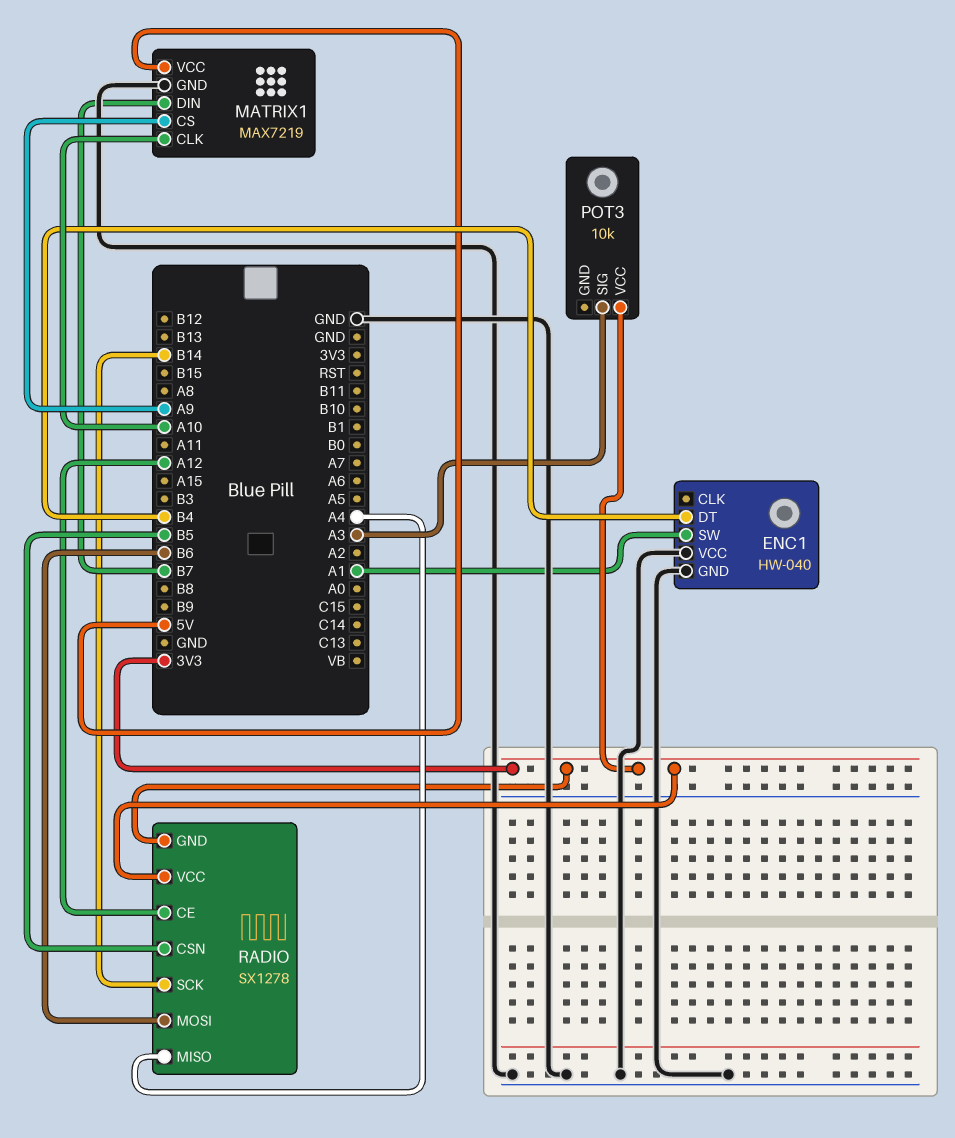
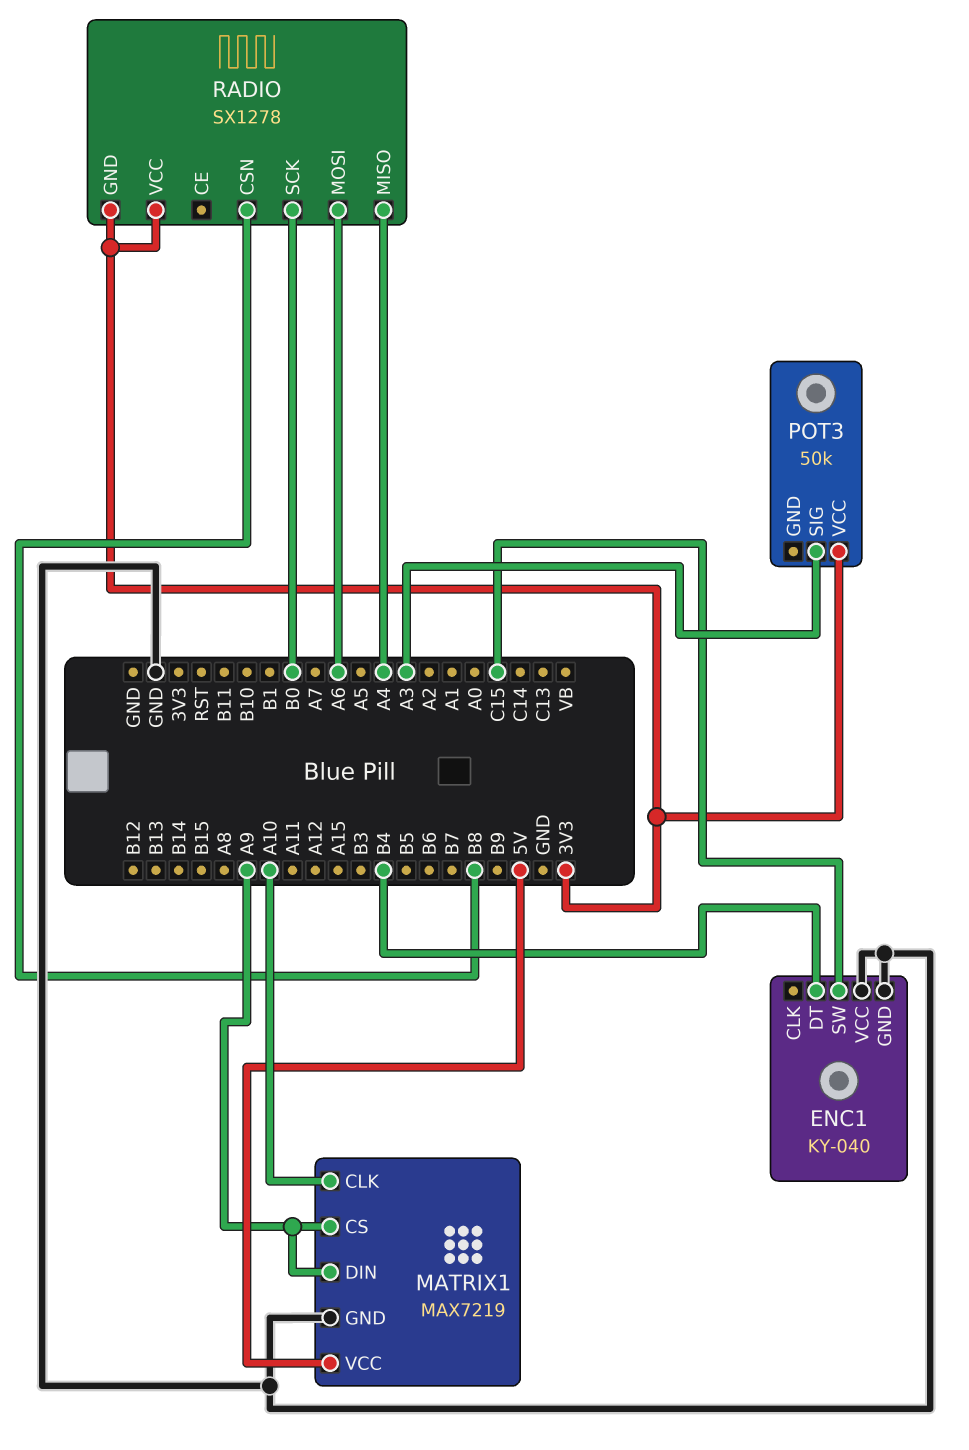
ENC1: HW-040 -> KY-040
ENC1 pin SW: A1 -> C15
MATRIX1 pin DIN: B7 -> A9
POT3: 10k -> 50k
RADIO pin CE: A12 -> none
RADIO pin CSN: B5 -> B8
RADIO pin MOSI: B6 -> A6
RADIO pin SCK: B14 -> B0

